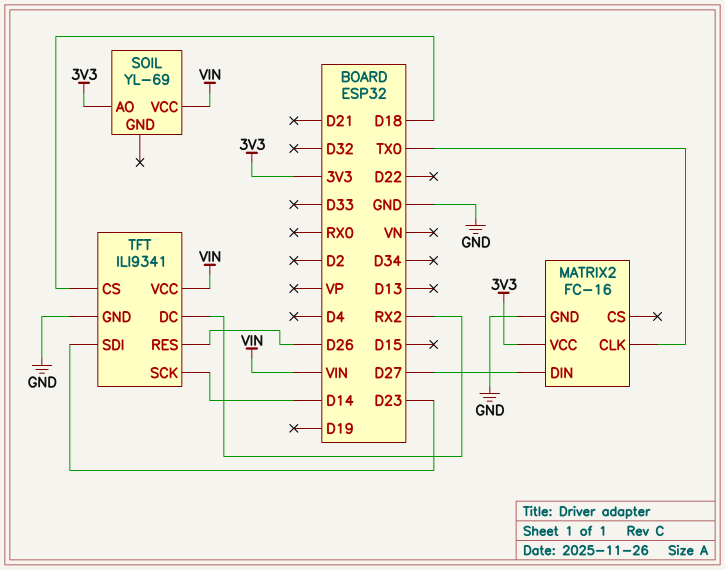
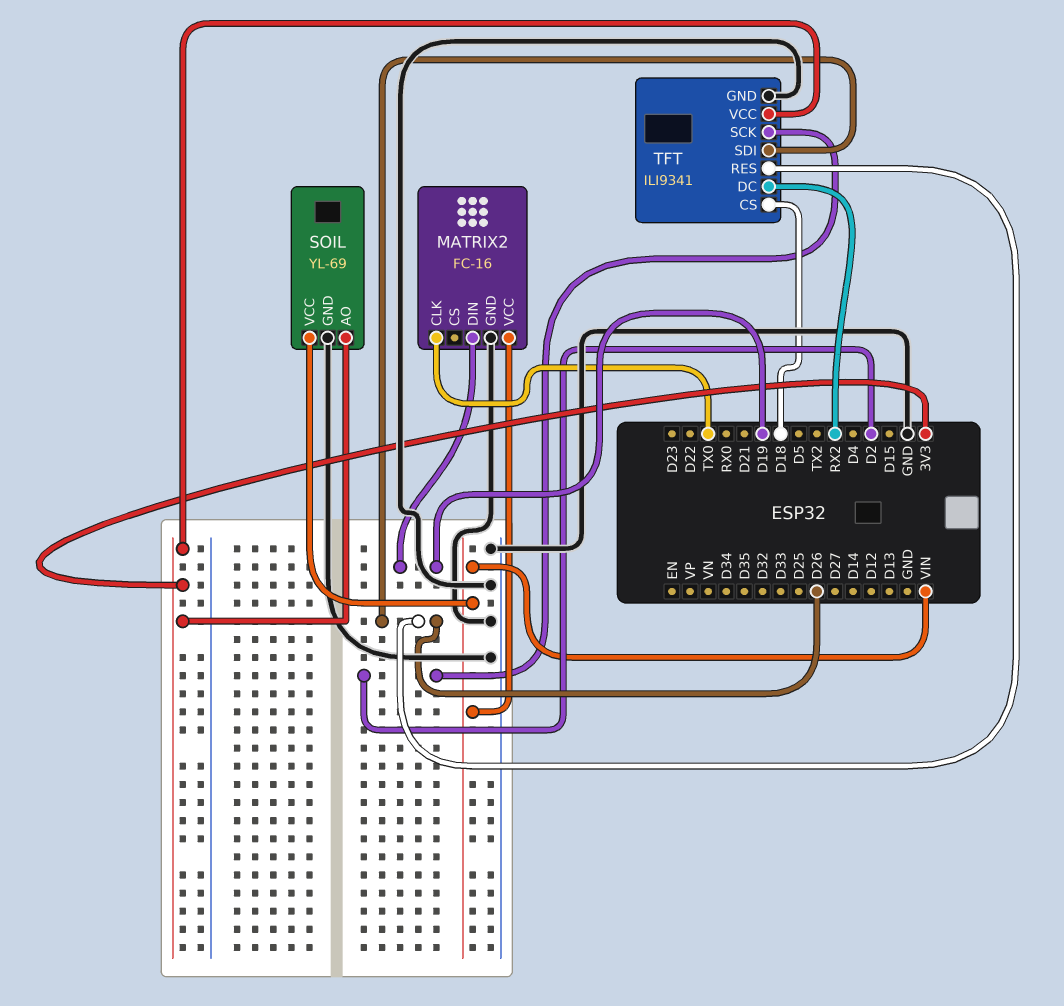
MATRIX2 pin DIN: D27 -> D19
MATRIX2 pin VCC: 3V3 -> VIN
SOIL pin GND: none -> GND
TFT pin SCK: D14 -> D2
TFT pin SDI: D23 -> D26
TFT pin VCC: VIN -> 3V3

